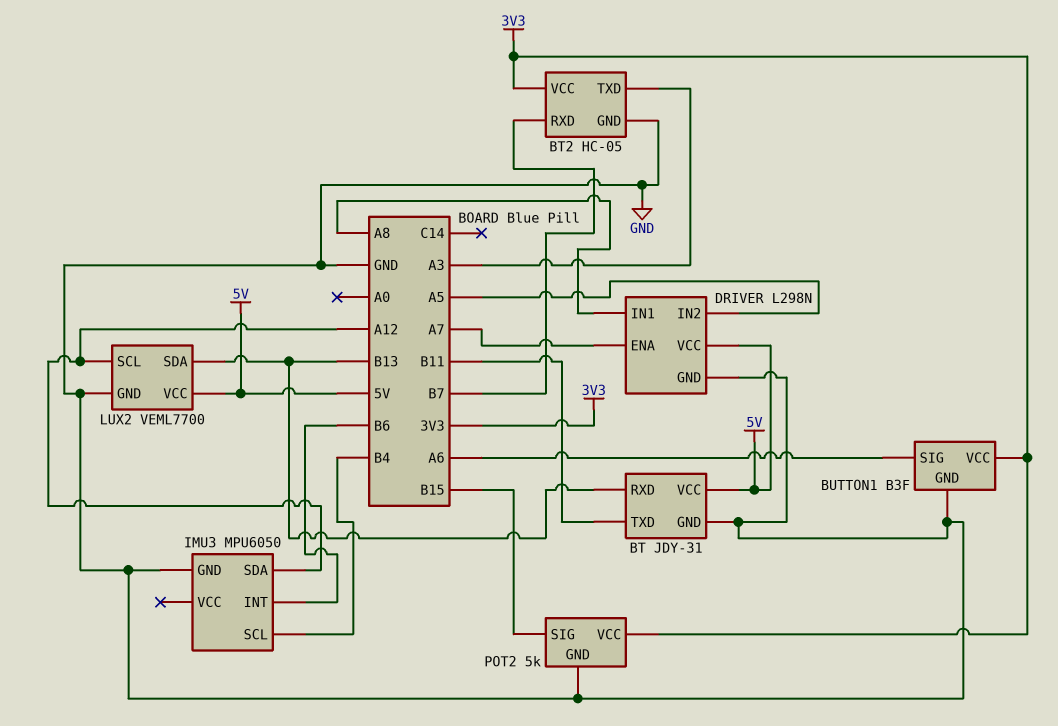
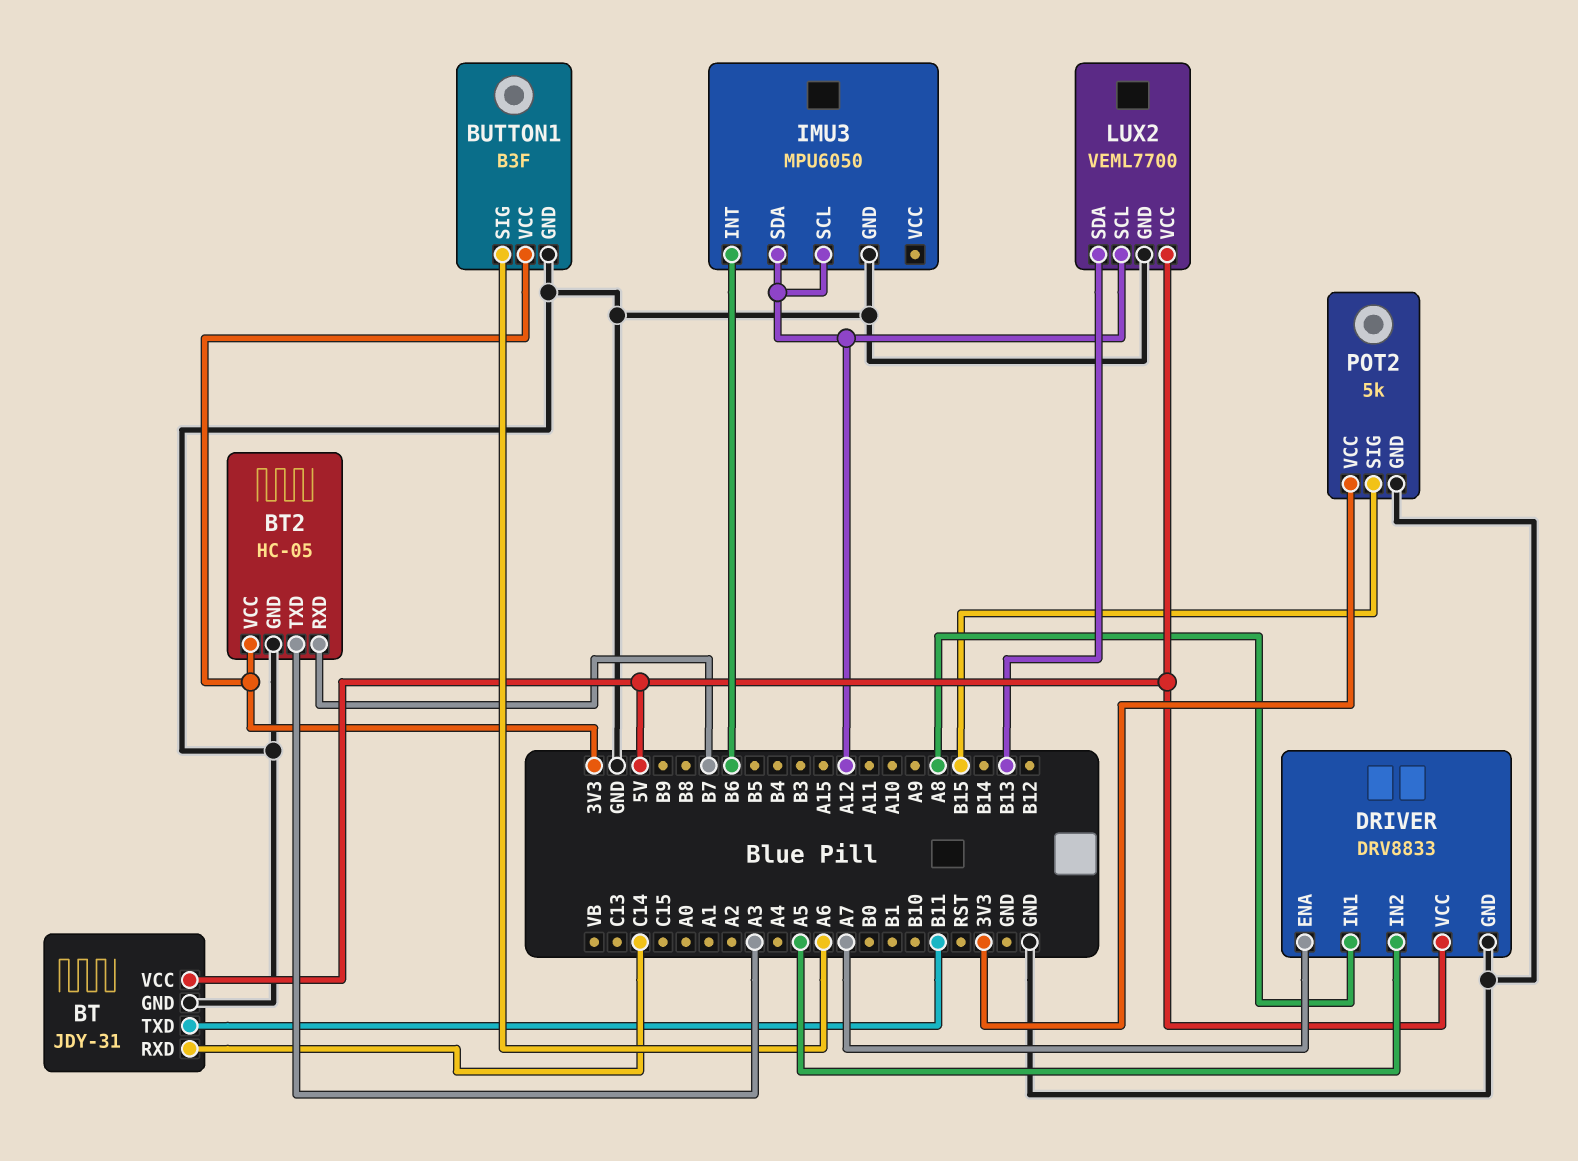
BT pin RXD: B13 -> C14
DRIVER: L298N -> DRV8833
IMU3 pin SCL: B4 -> A12

